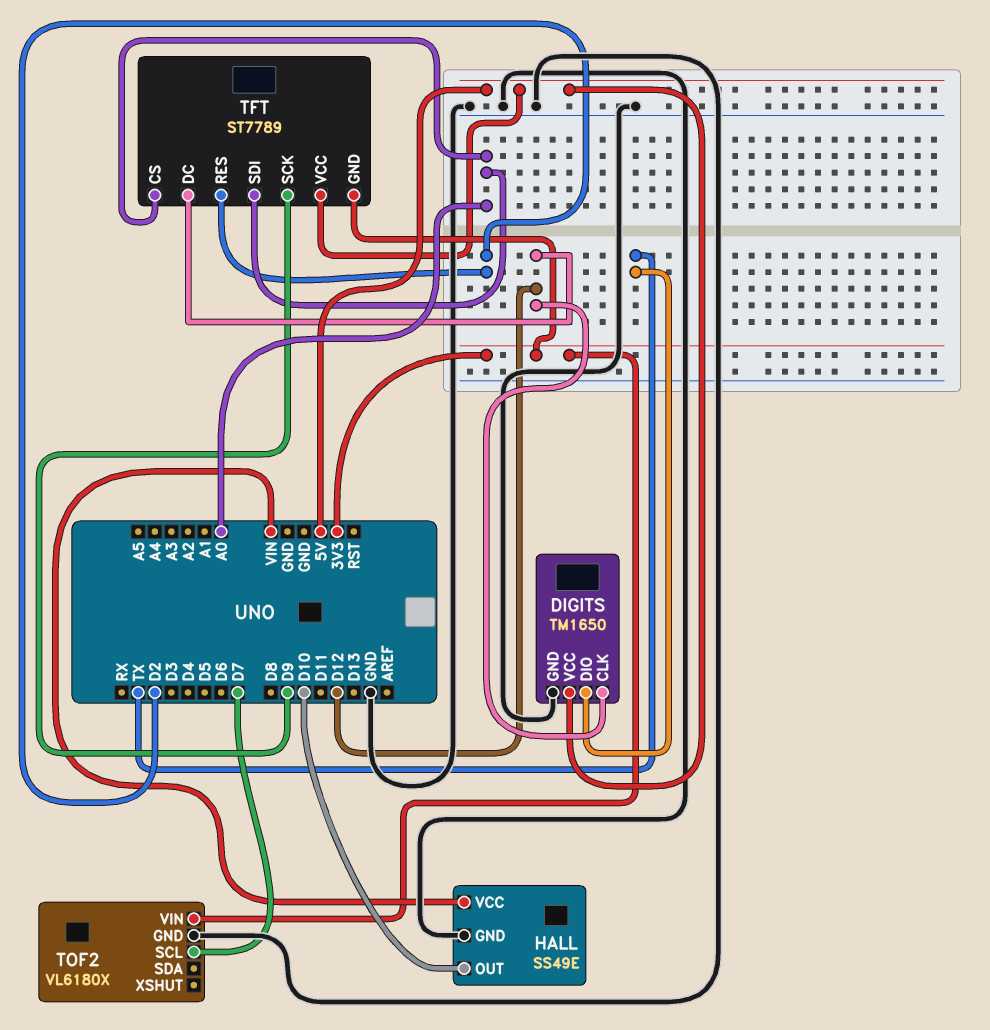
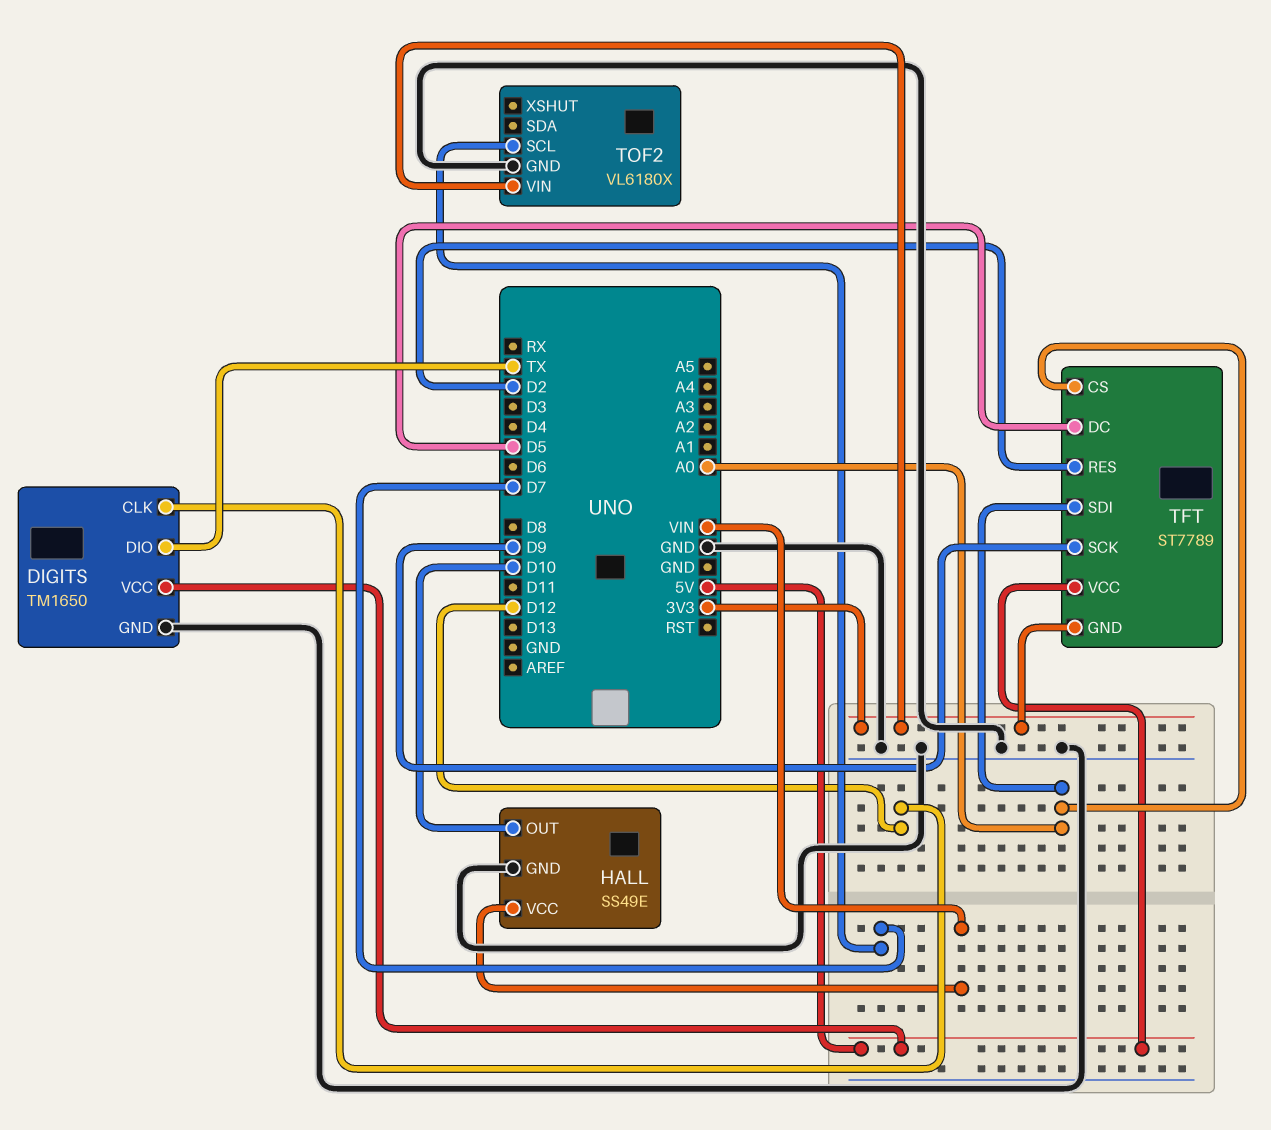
TFT pin DC: D12 -> D5

